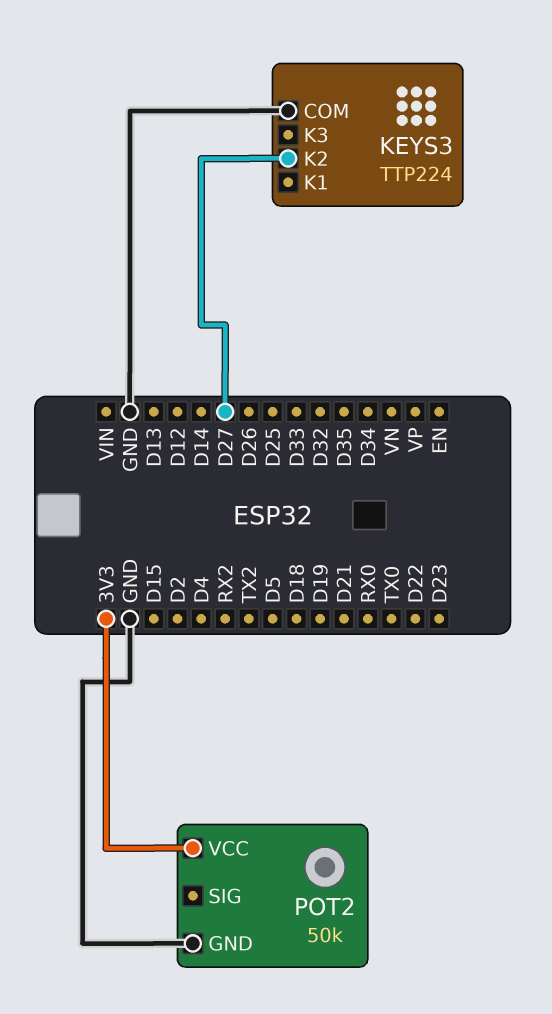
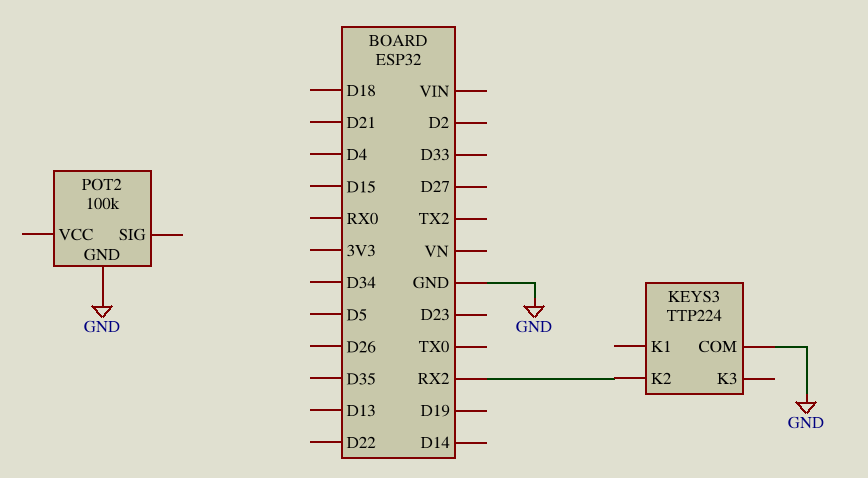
KEYS3 pin K2: D27 -> RX2
POT2: 50k -> 100k
POT2 pin VCC: 3V3 -> none

